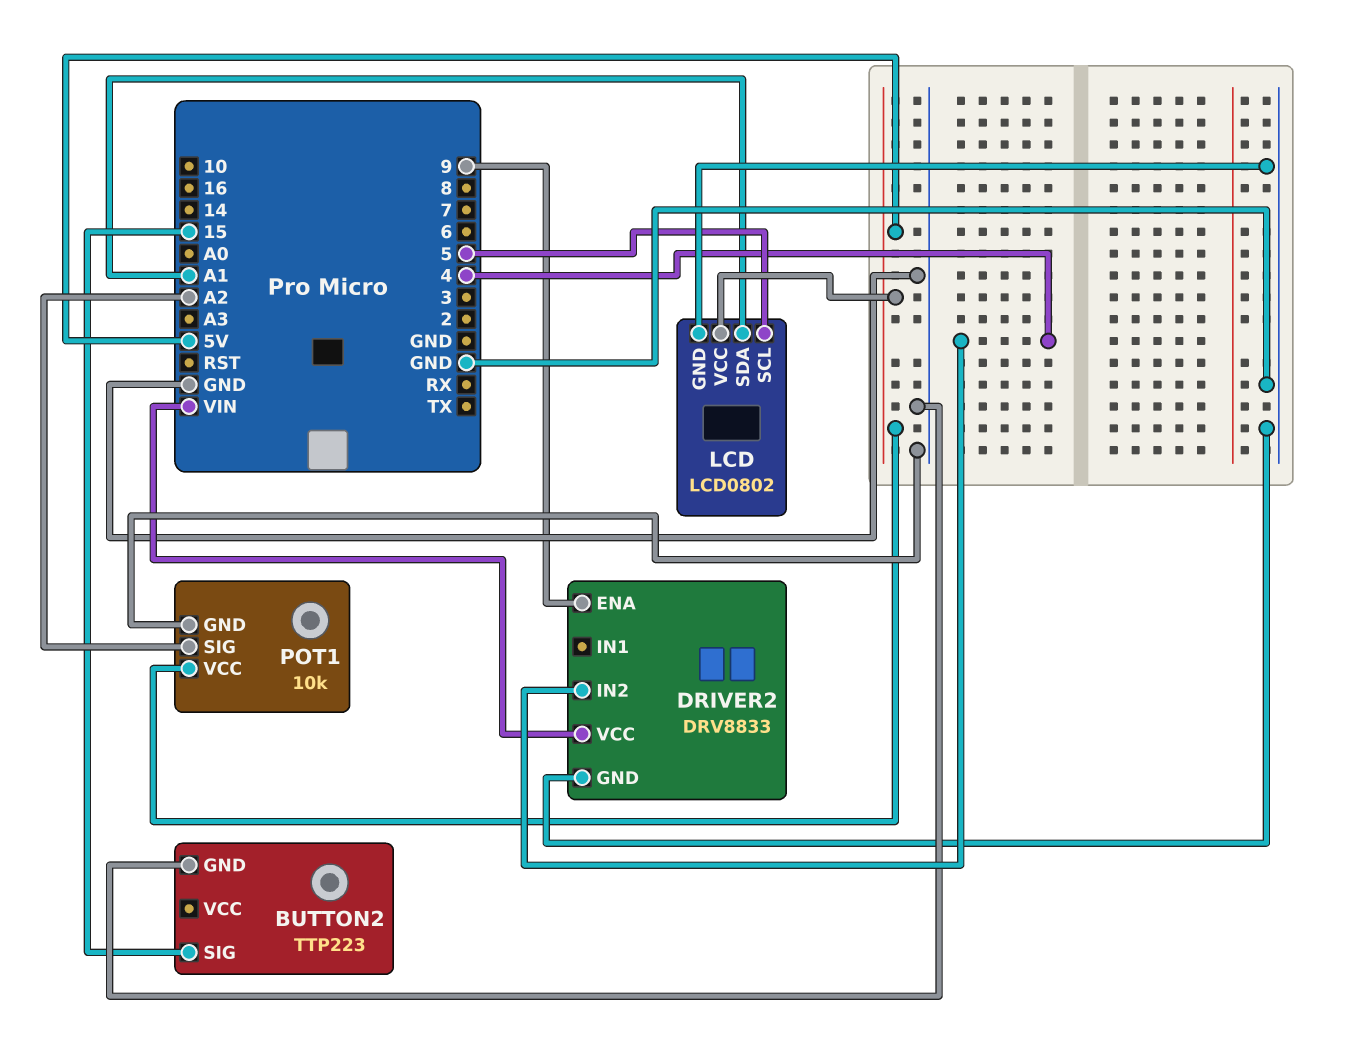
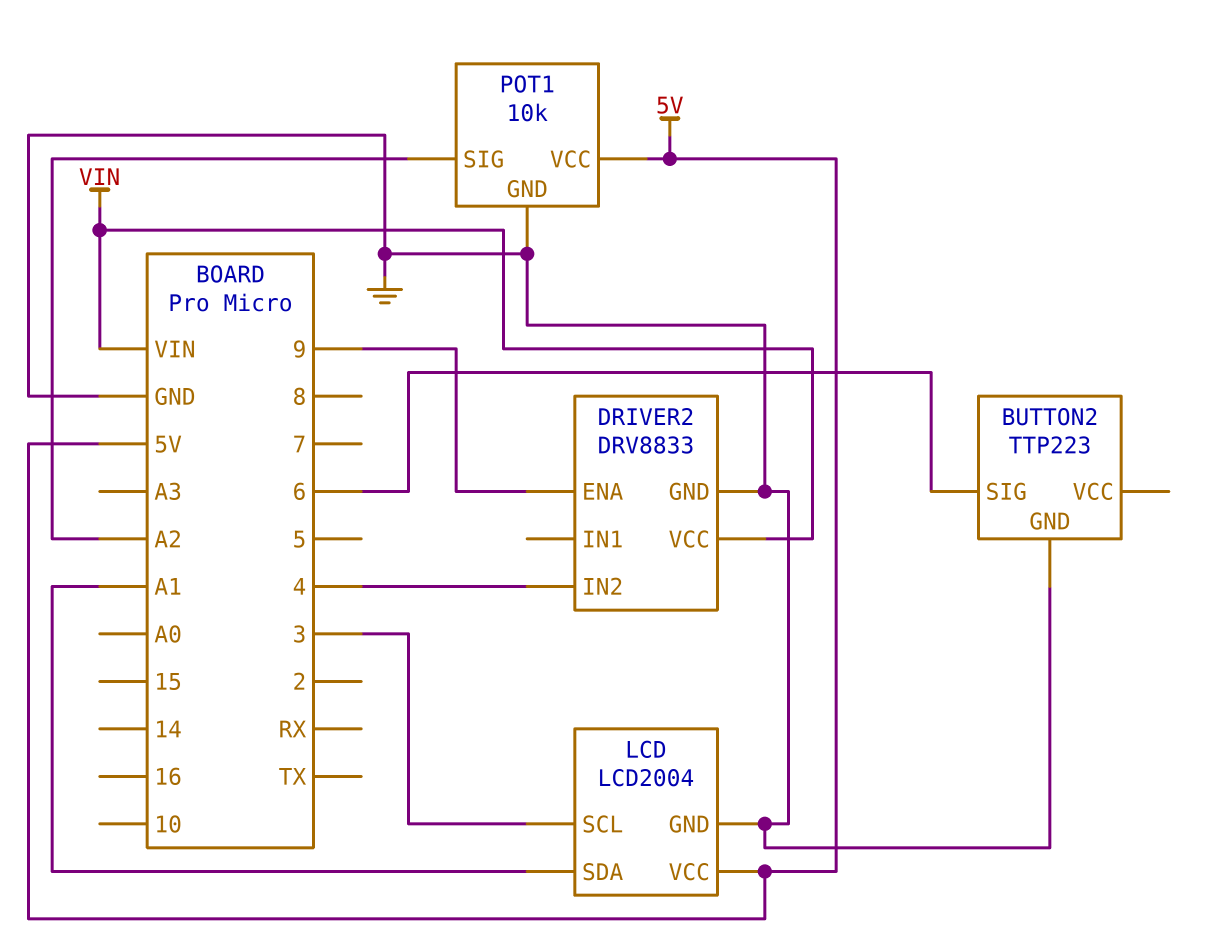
BUTTON2 pin SIG: 15 -> 6
LCD: LCD0802 -> LCD2004
LCD pin SCL: 5 -> 3

